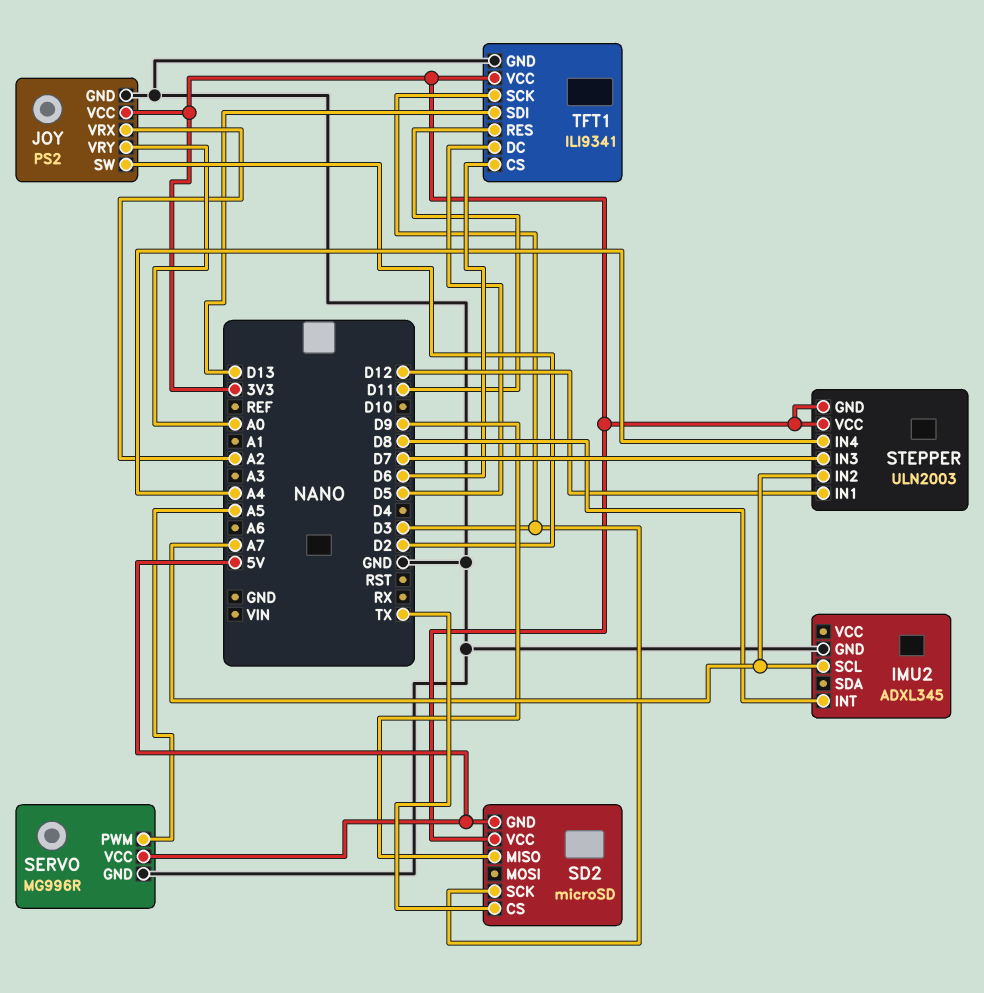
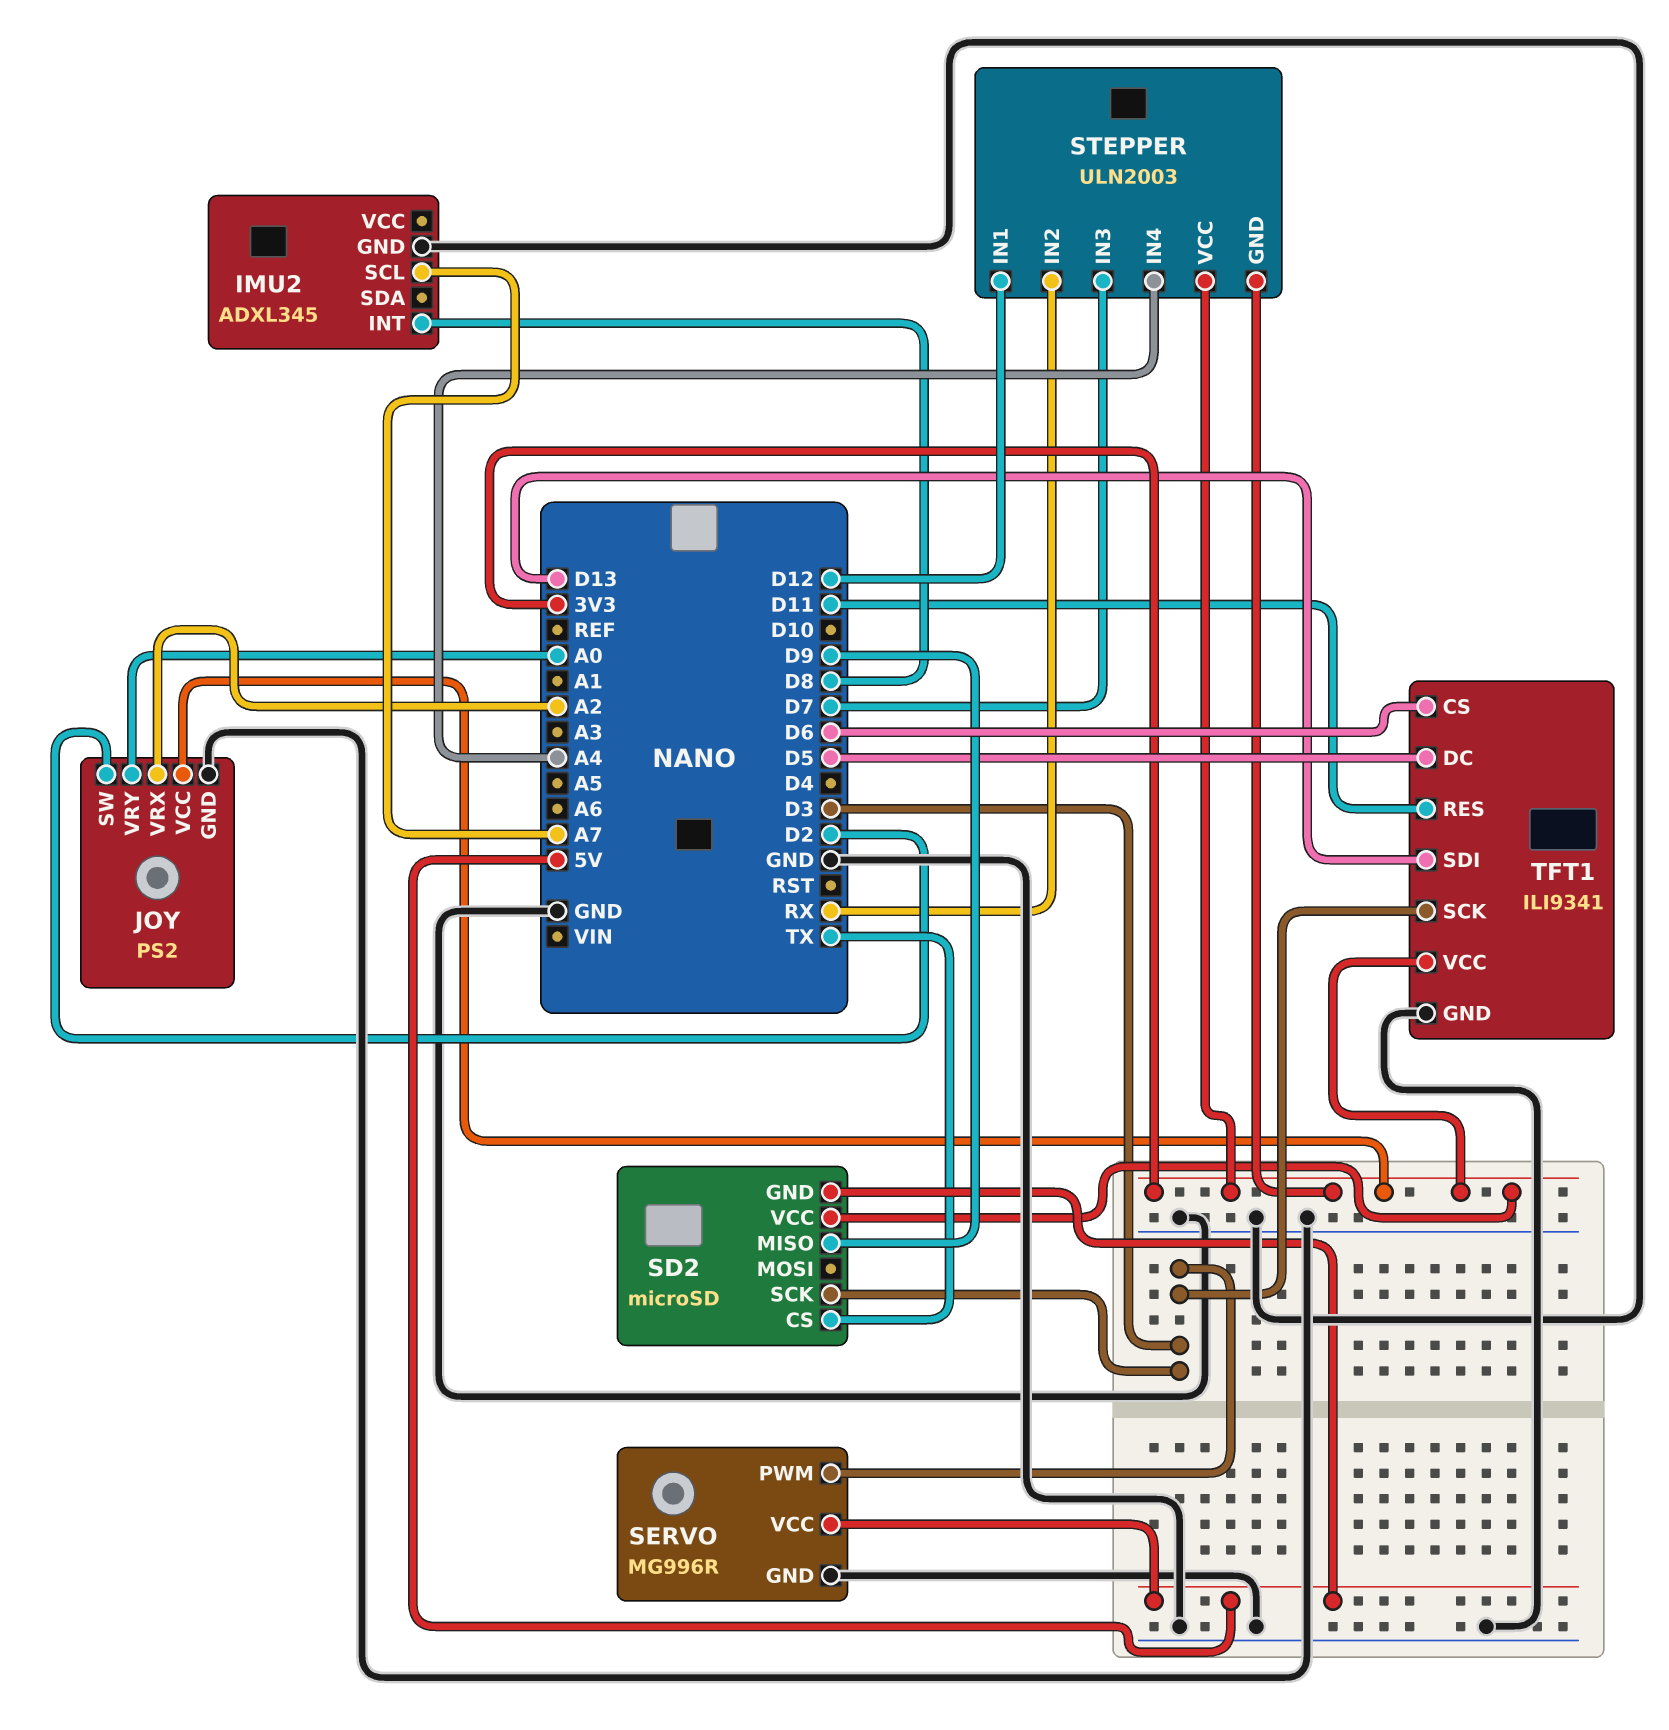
SERVO pin PWM: A5 -> D3
STEPPER pin IN2: A7 -> RX

